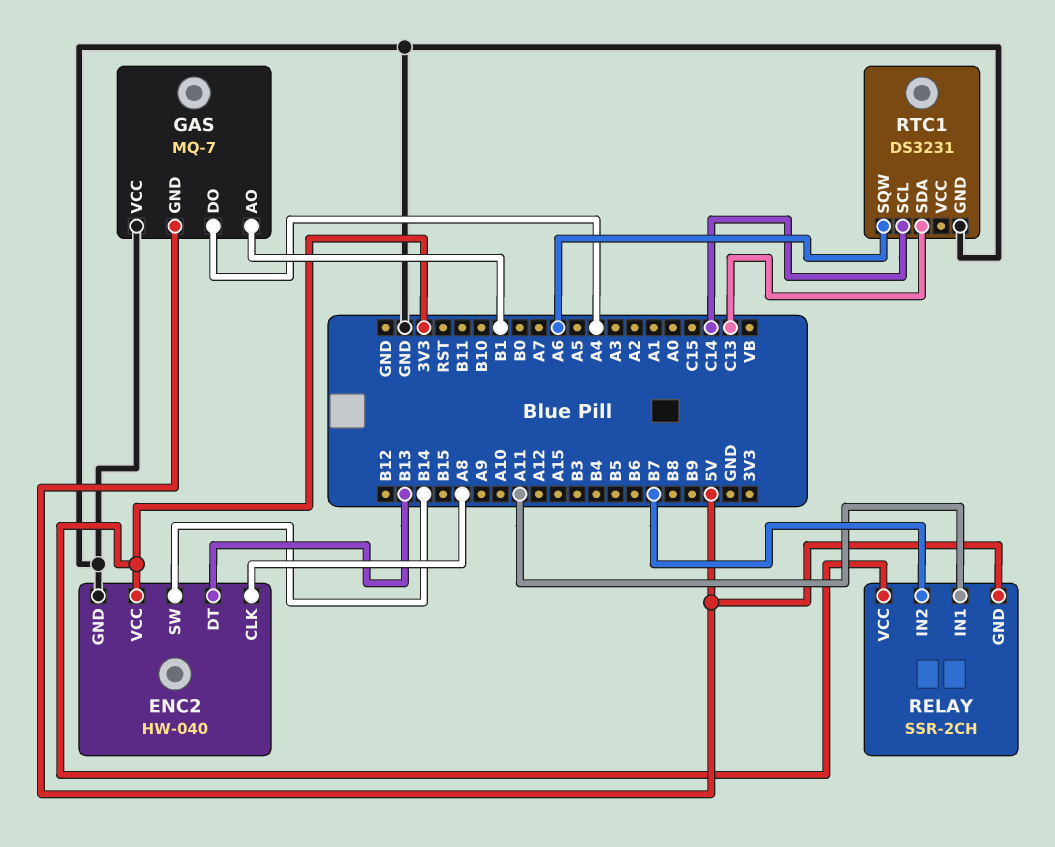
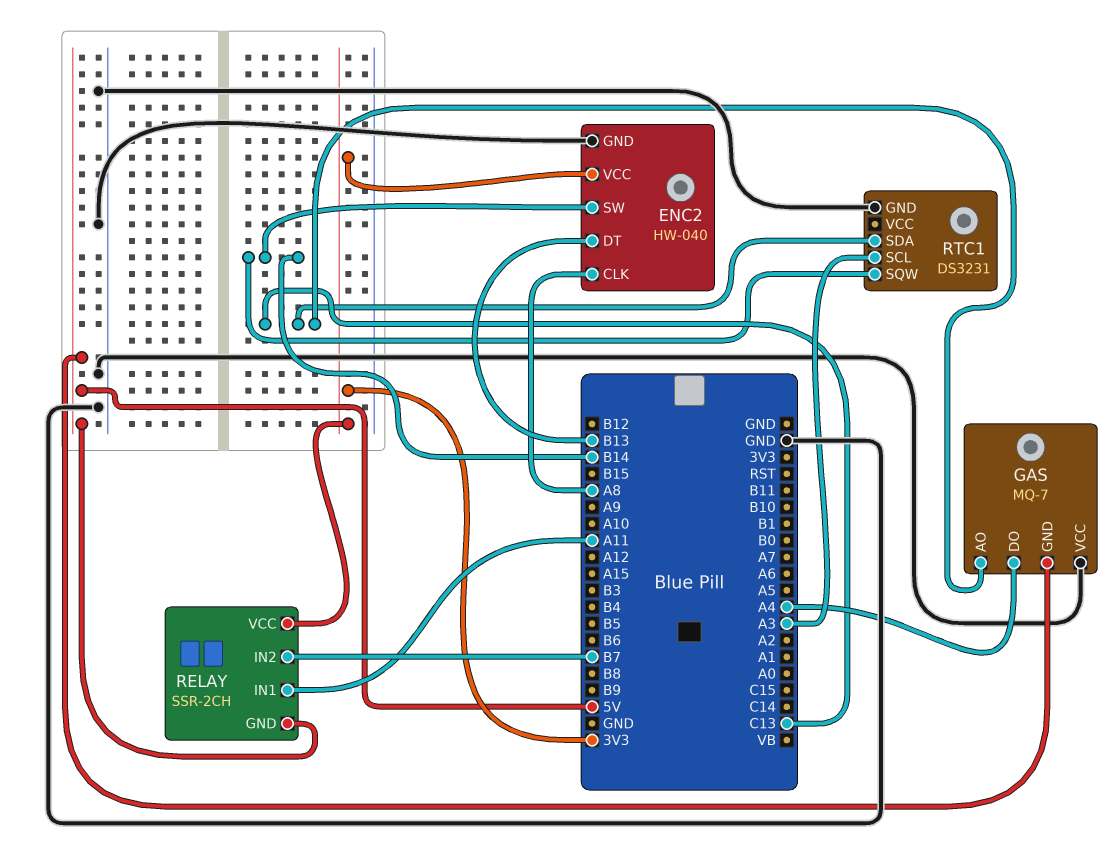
GAS pin AO: B1 -> C13
RTC1 pin SCL: C14 -> A3
RTC1 pin SQW: A6 -> B14

